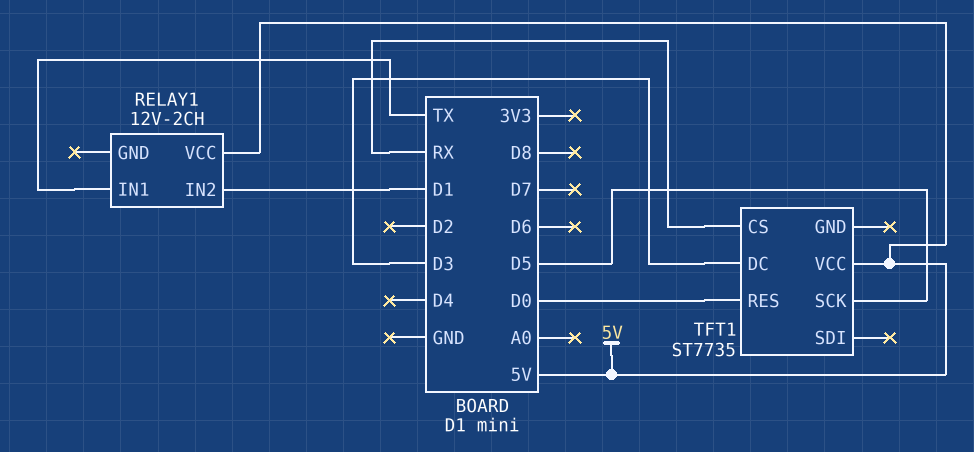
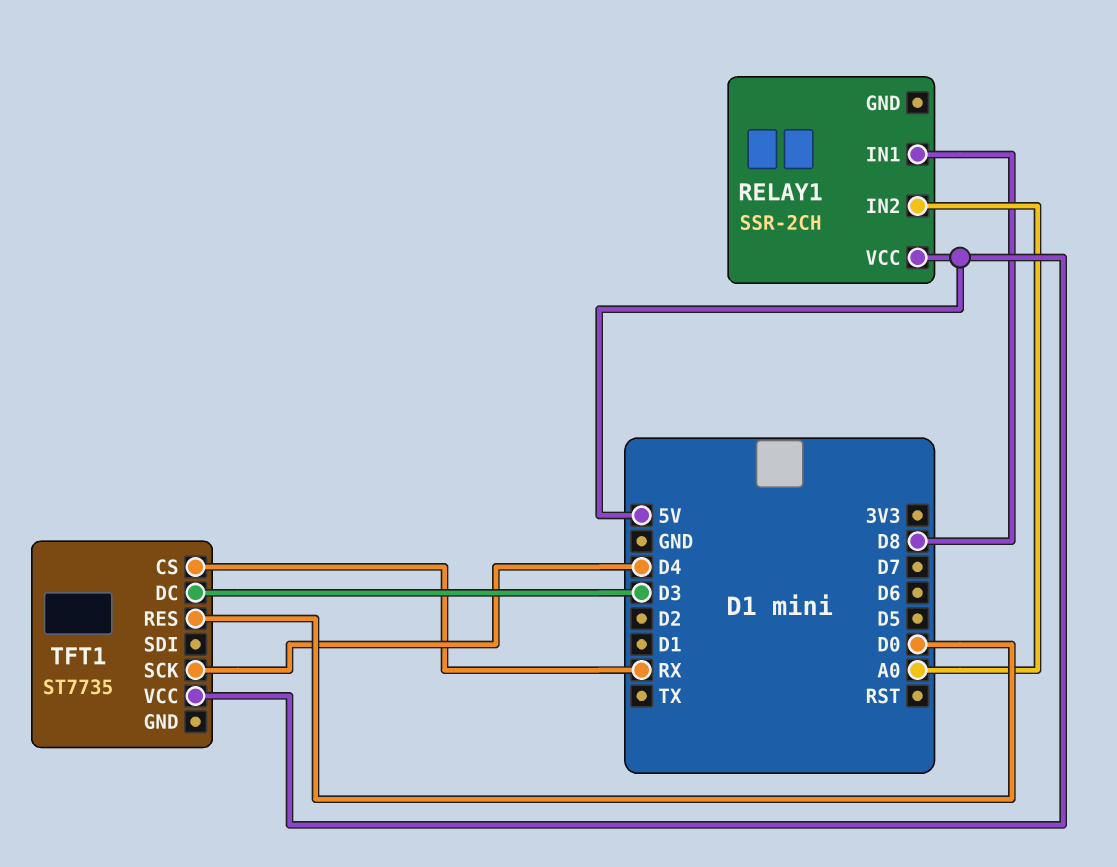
RELAY1: 12V-2CH -> SSR-2CH
RELAY1 pin IN1: TX -> D8
RELAY1 pin IN2: D1 -> A0
TFT1 pin SCK: D5 -> D4

